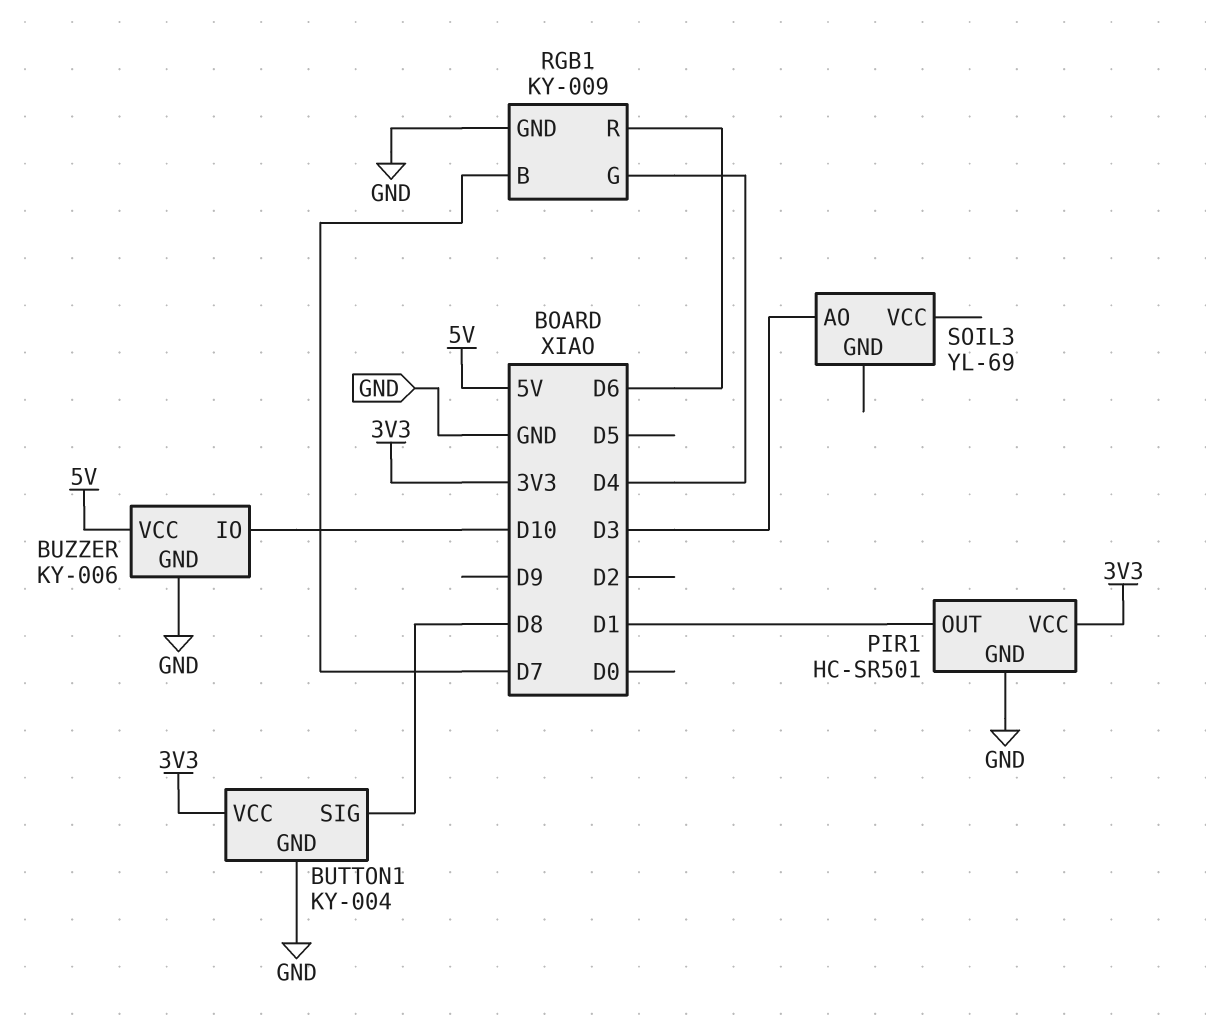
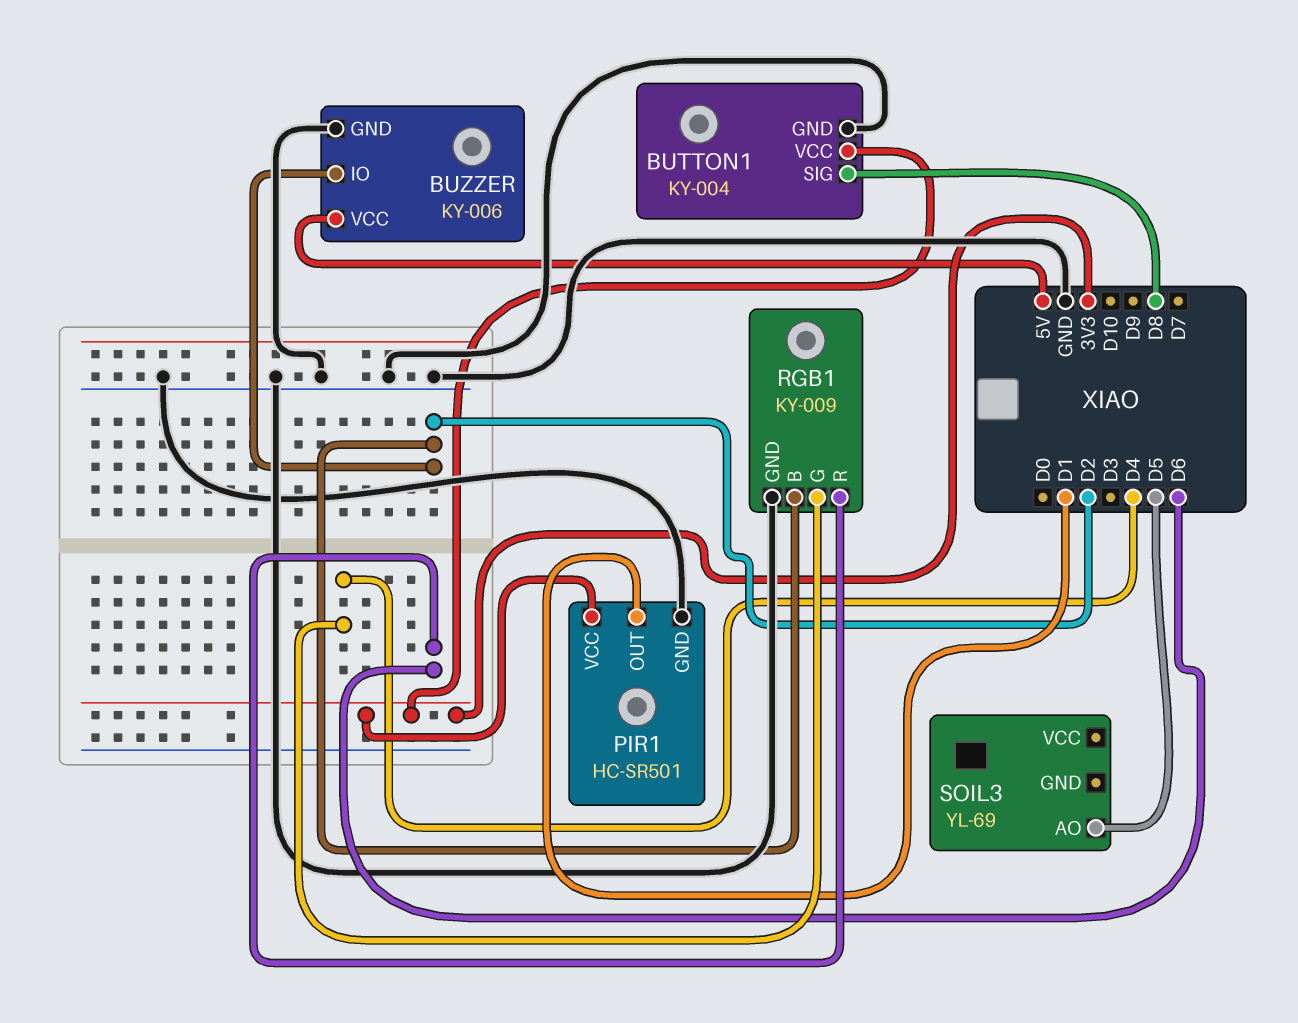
BUZZER pin IO: D10 -> D2
RGB1 pin B: D7 -> D2
SOIL3 pin AO: D3 -> D5

